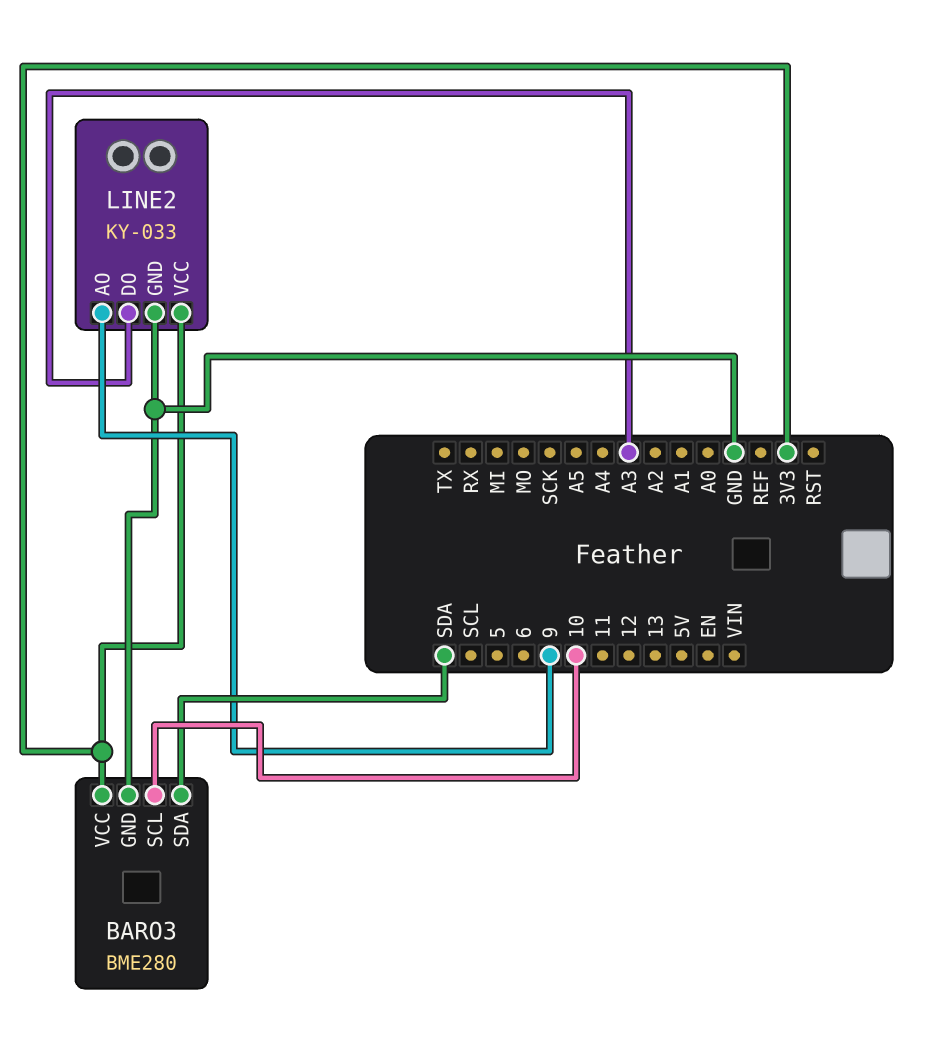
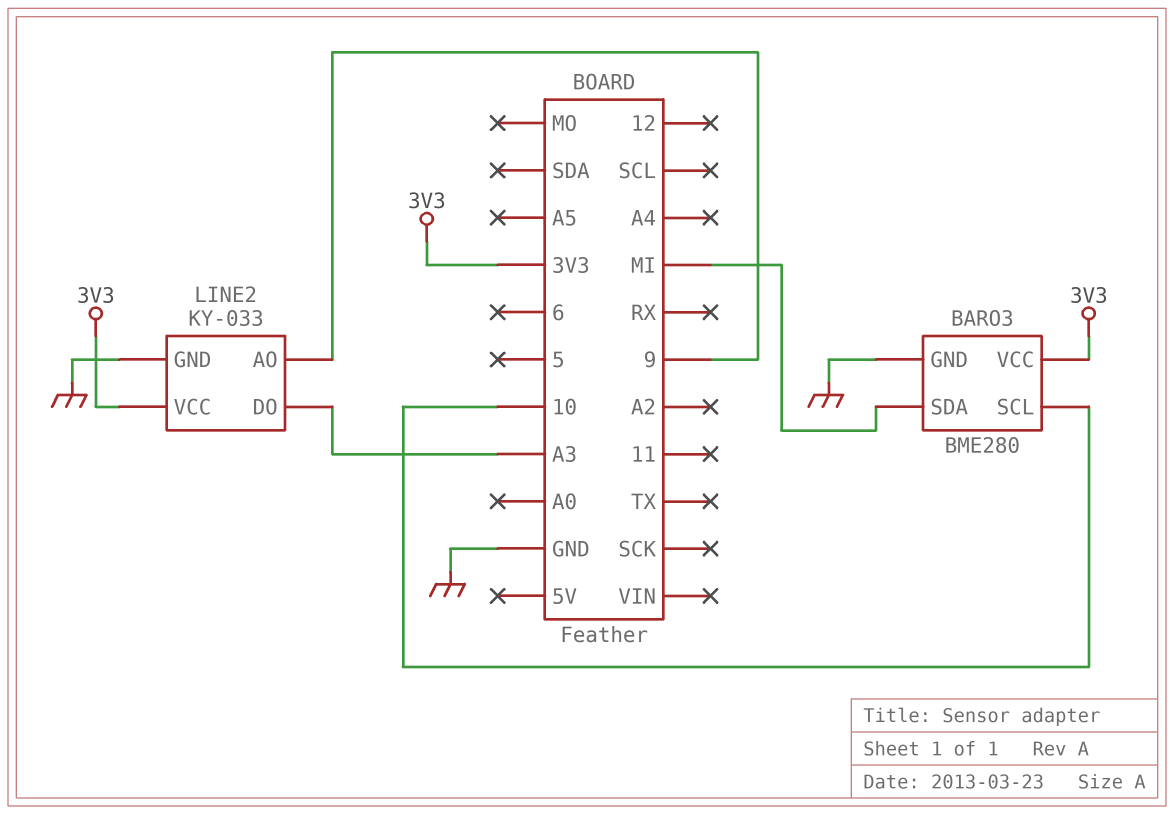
BARO3 pin SDA: SDA -> MI

